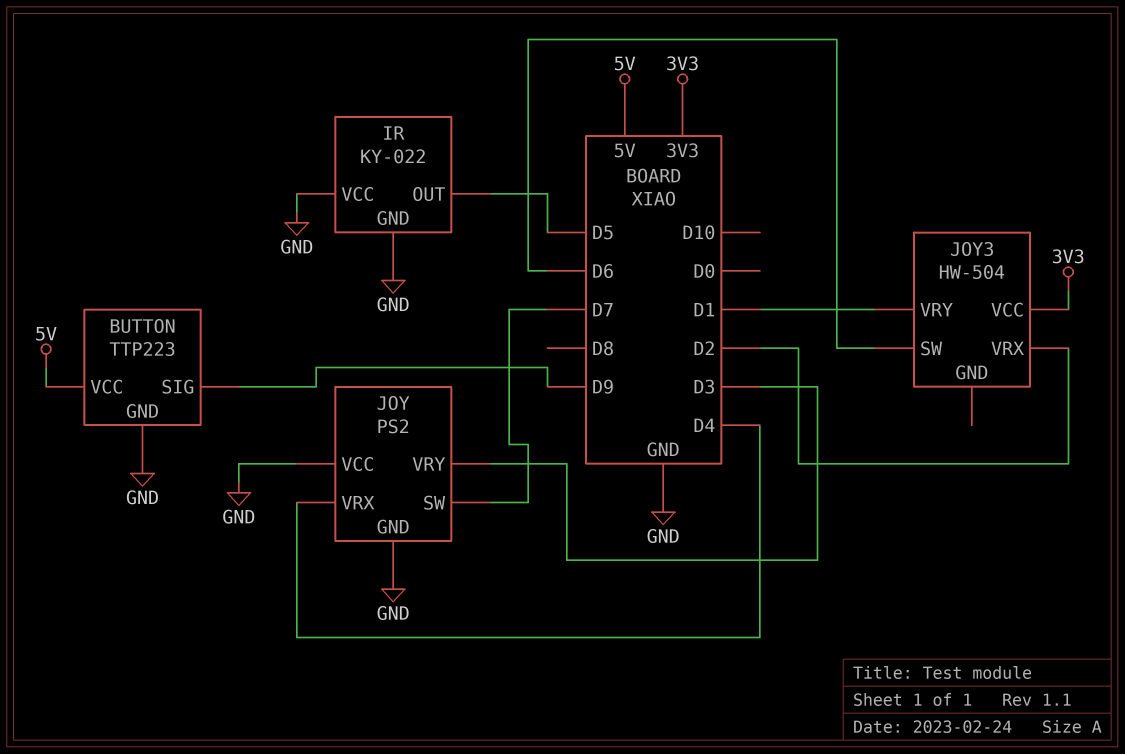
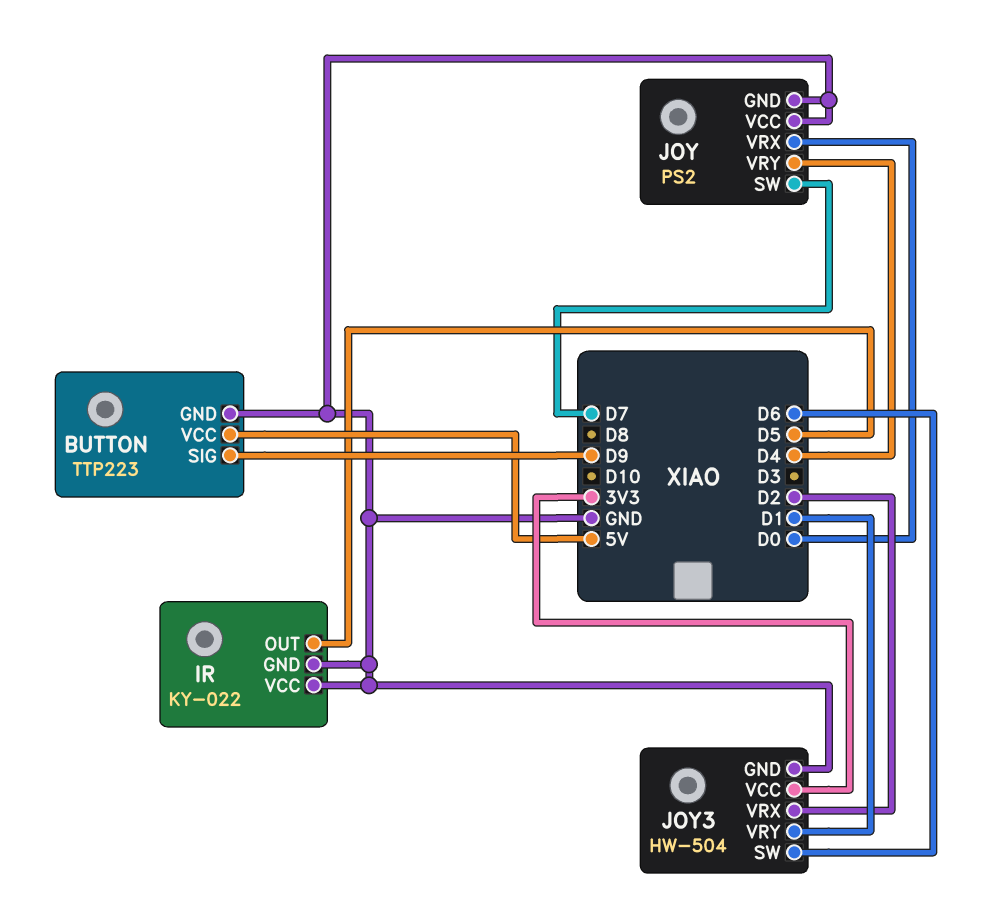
JOY pin VRX: D4 -> D0
JOY pin VRY: D3 -> D4
JOY3 pin GND: none -> GND

